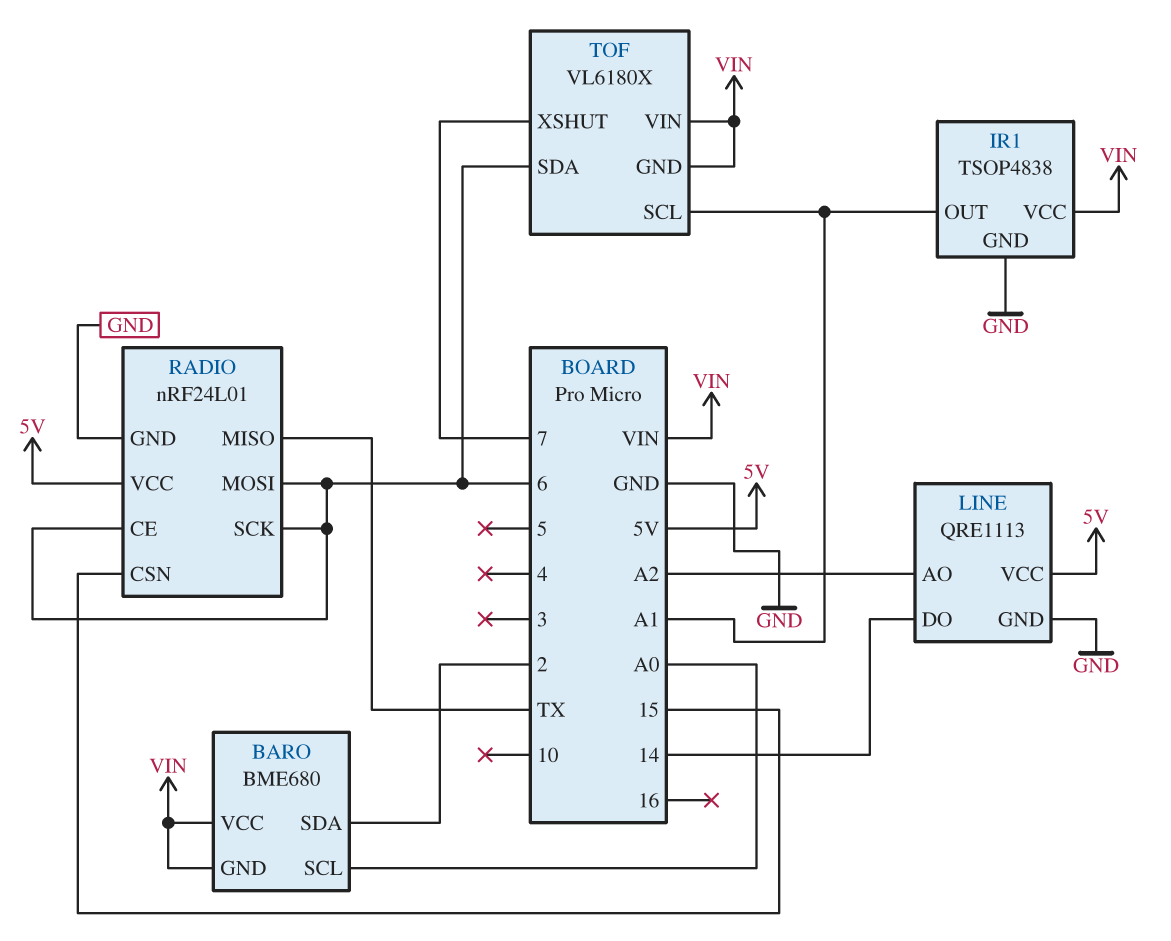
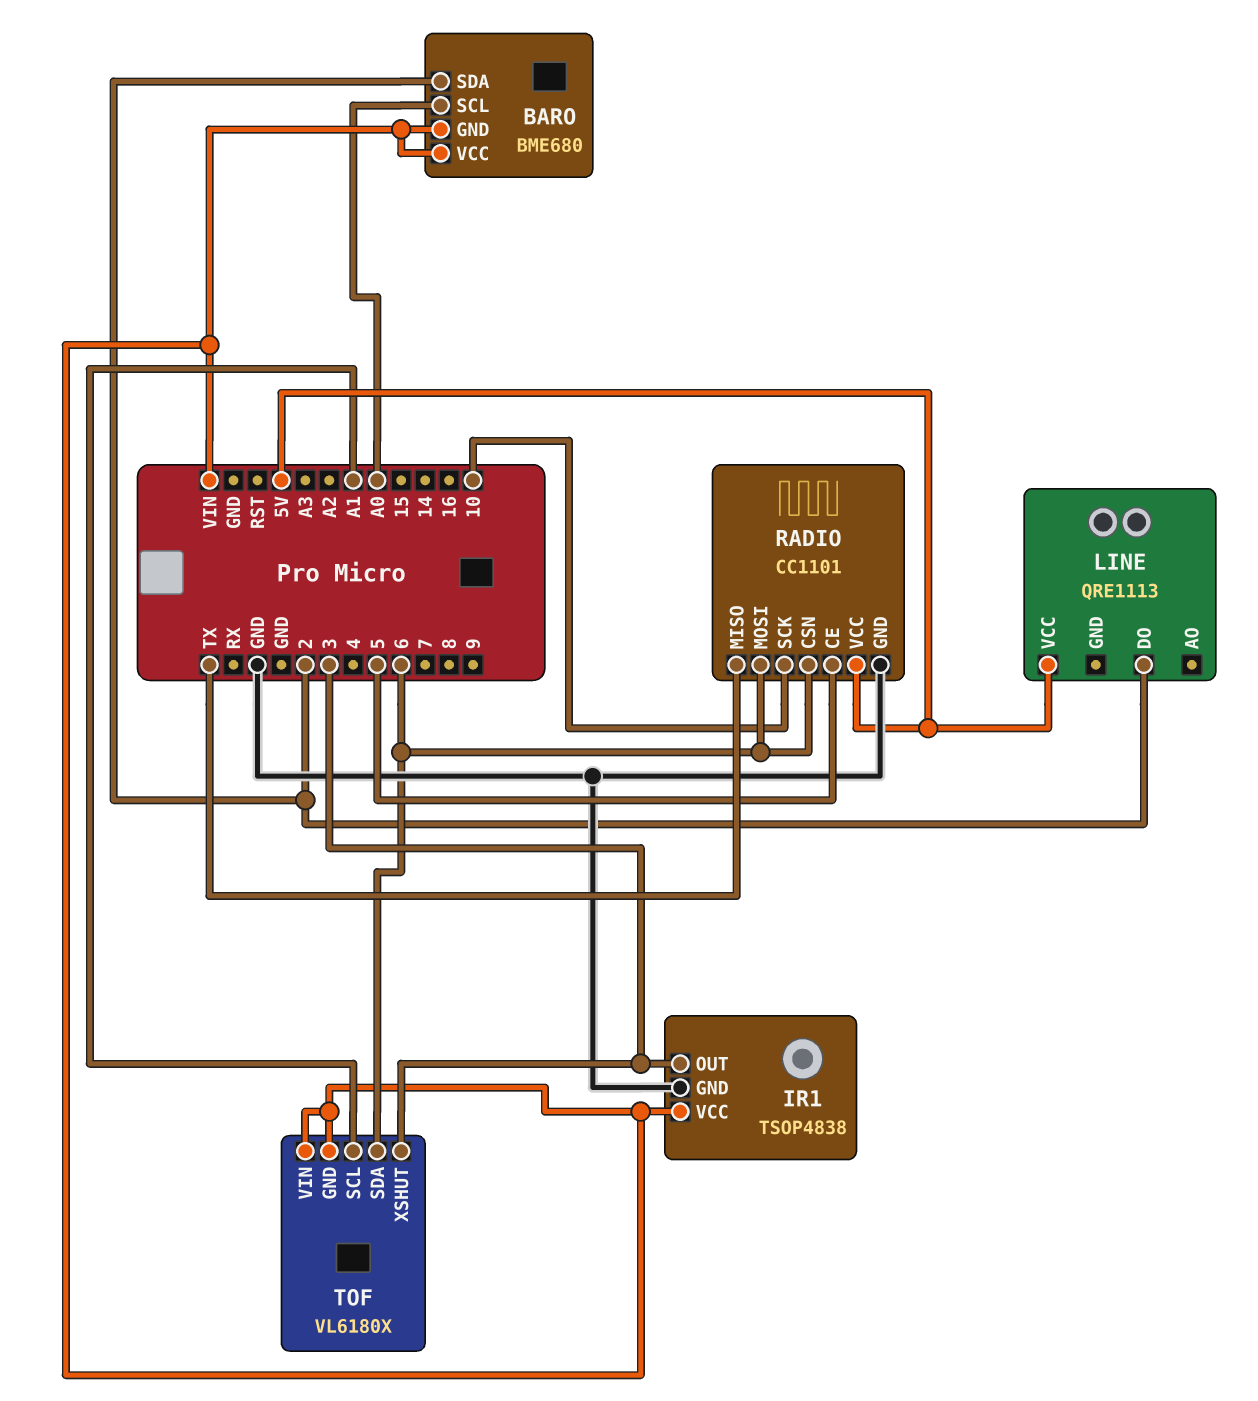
IR1 pin OUT: A1 -> 3
LINE pin AO: A2 -> none
LINE pin DO: 14 -> 2
LINE pin GND: GND -> none
RADIO: nRF24L01 -> CC1101
RADIO pin CE: 6 -> 5
RADIO pin CSN: 15 -> 6
RADIO pin SCK: 6 -> 10
TOF pin XSHUT: 7 -> 3

